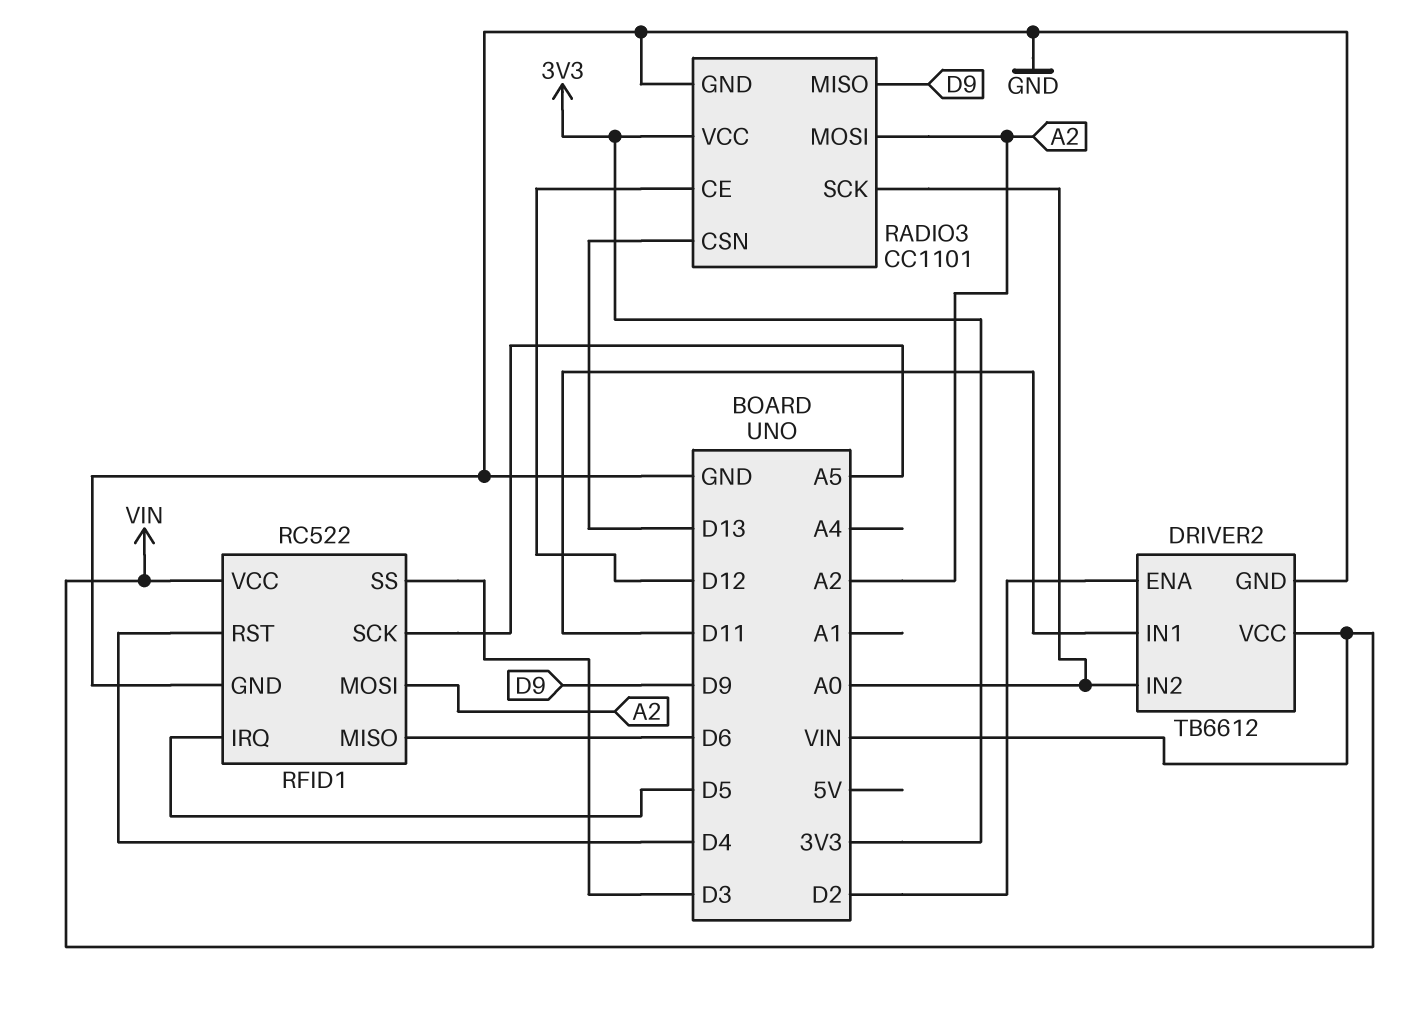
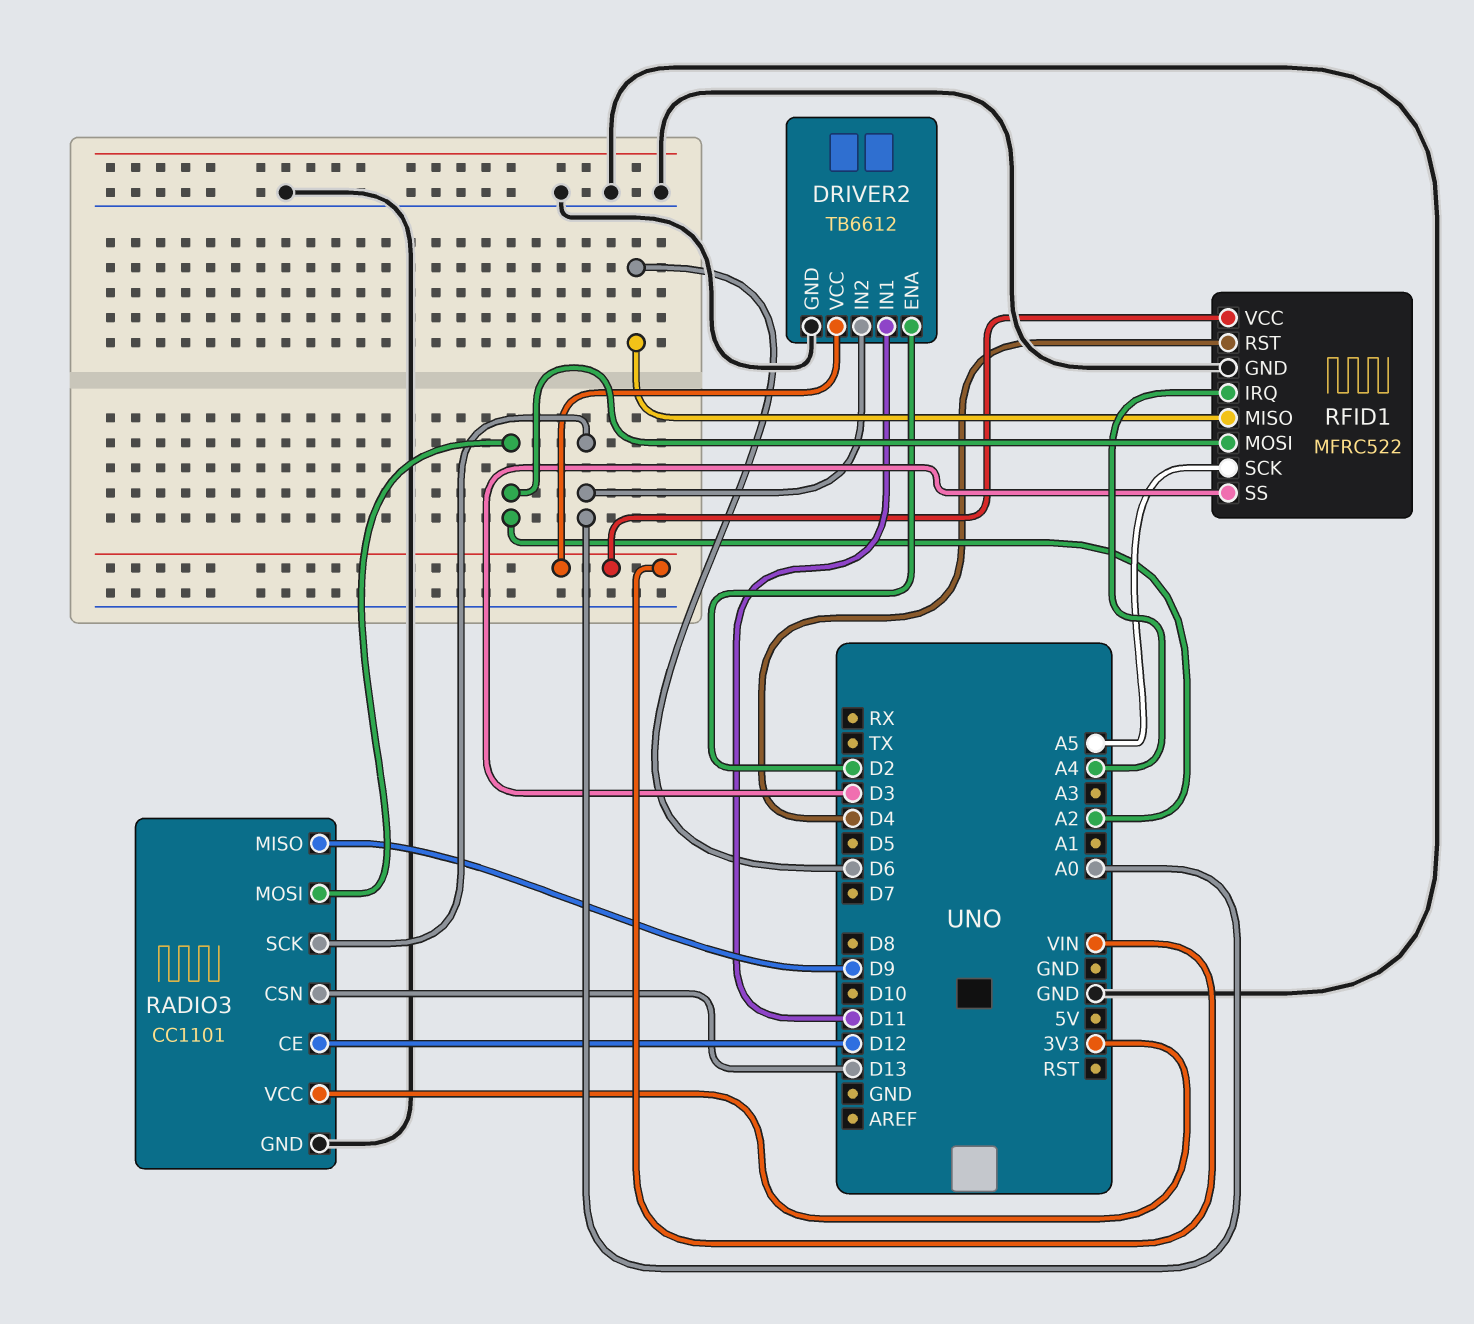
RFID1: RC522 -> MFRC522
RFID1 pin IRQ: D5 -> A4

